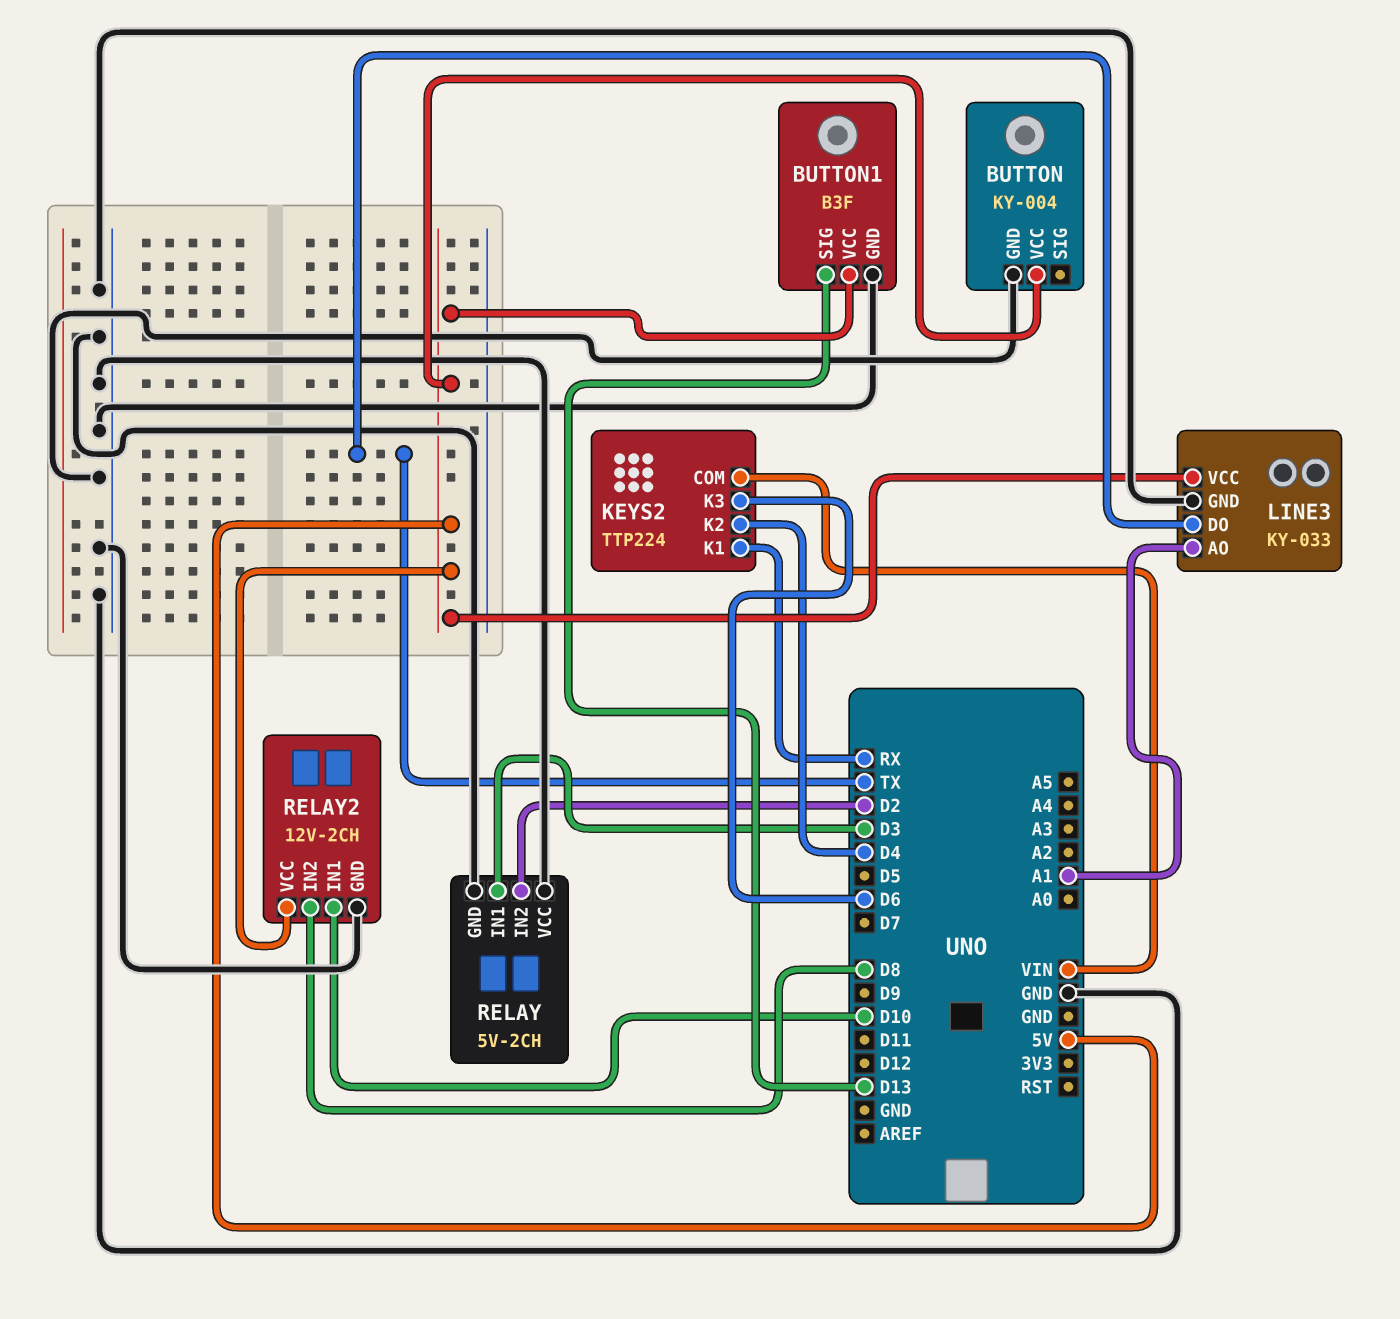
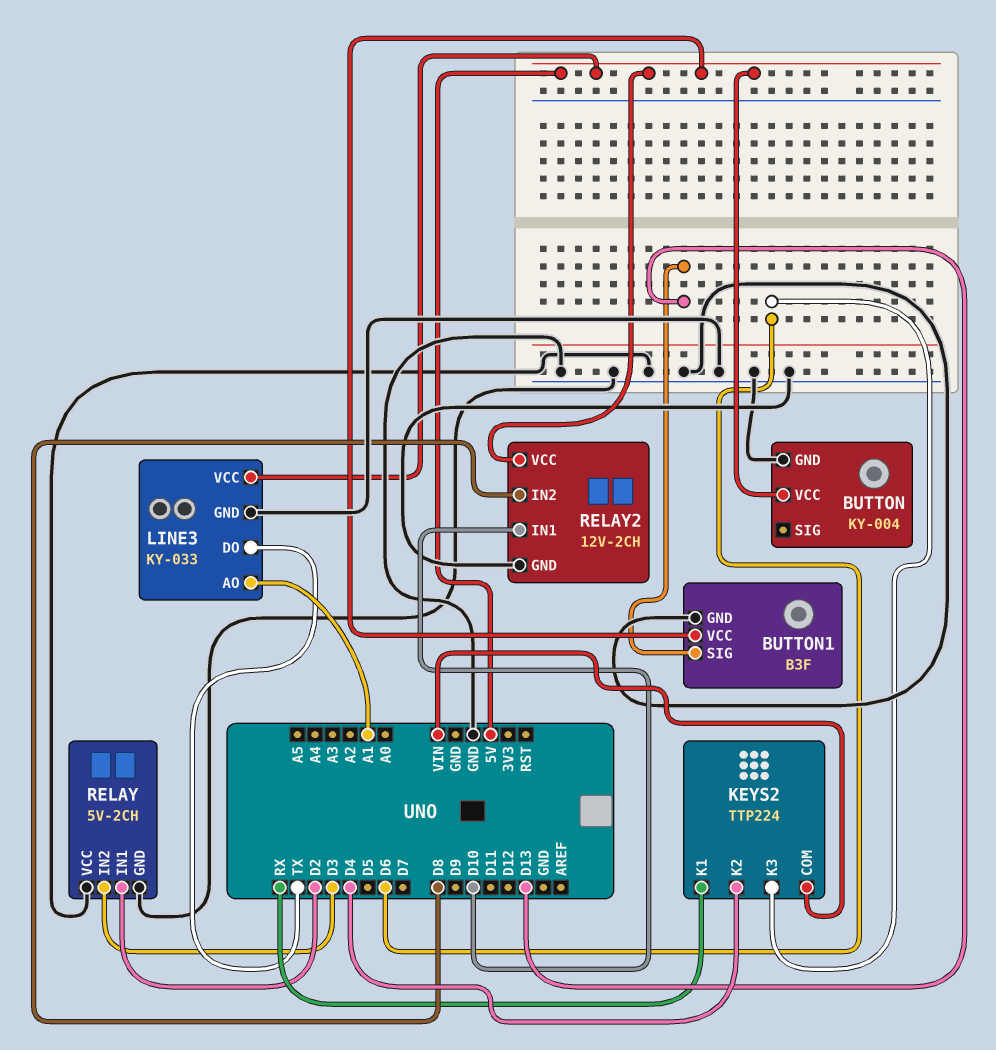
RELAY pin IN1: D3 -> D2
RELAY pin IN2: D2 -> D3

